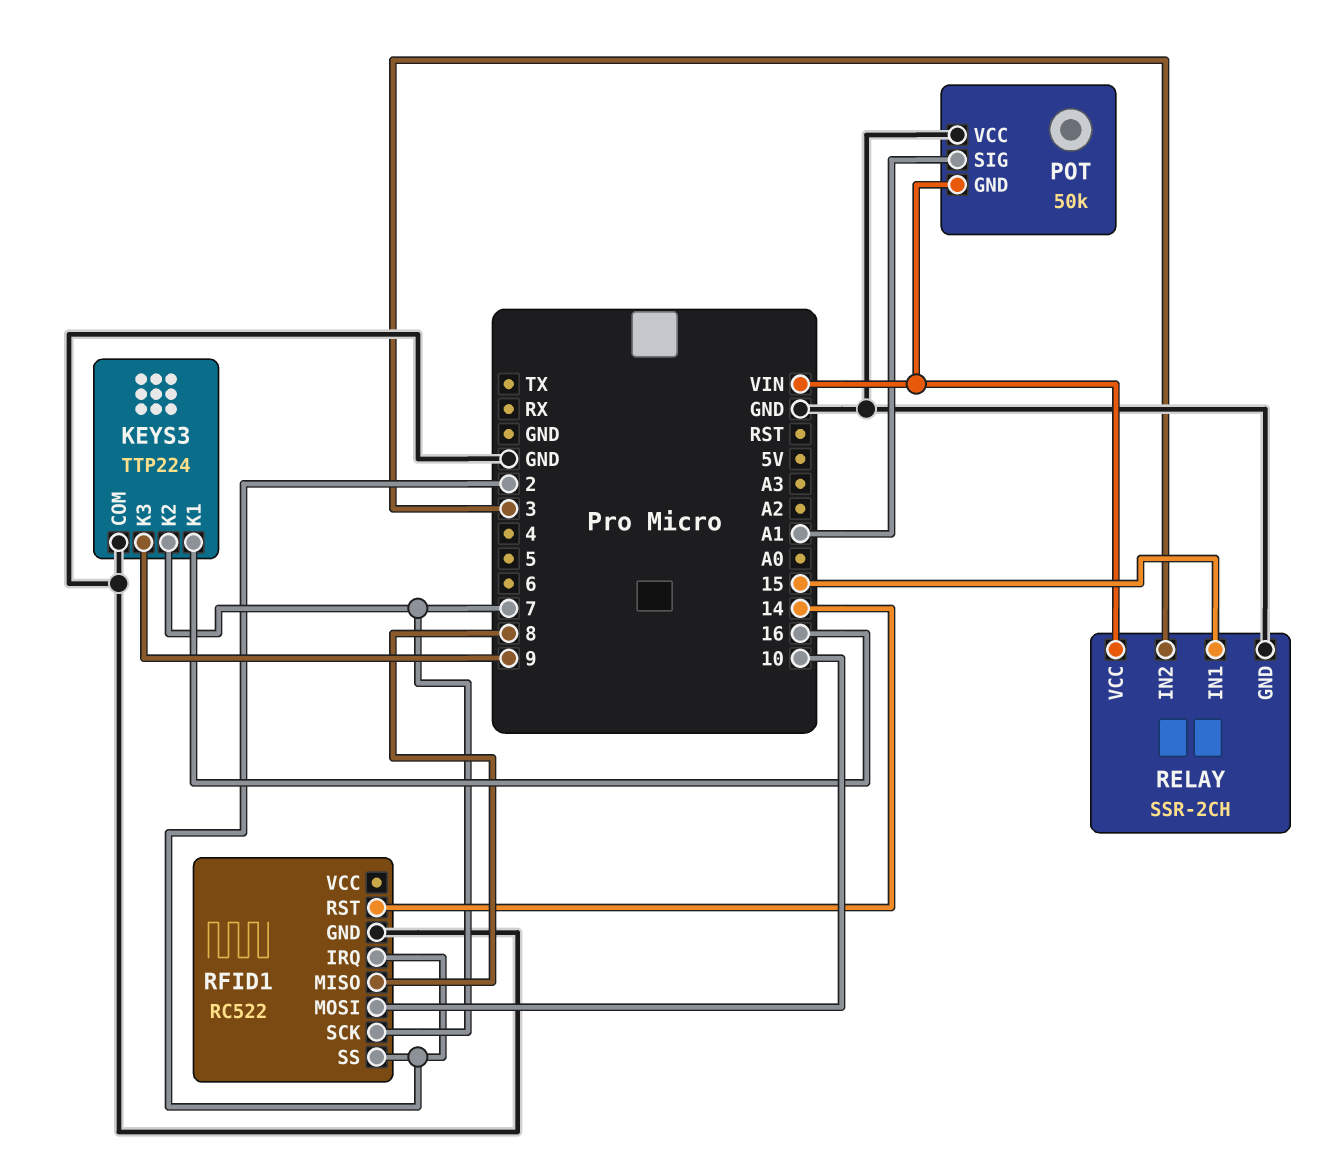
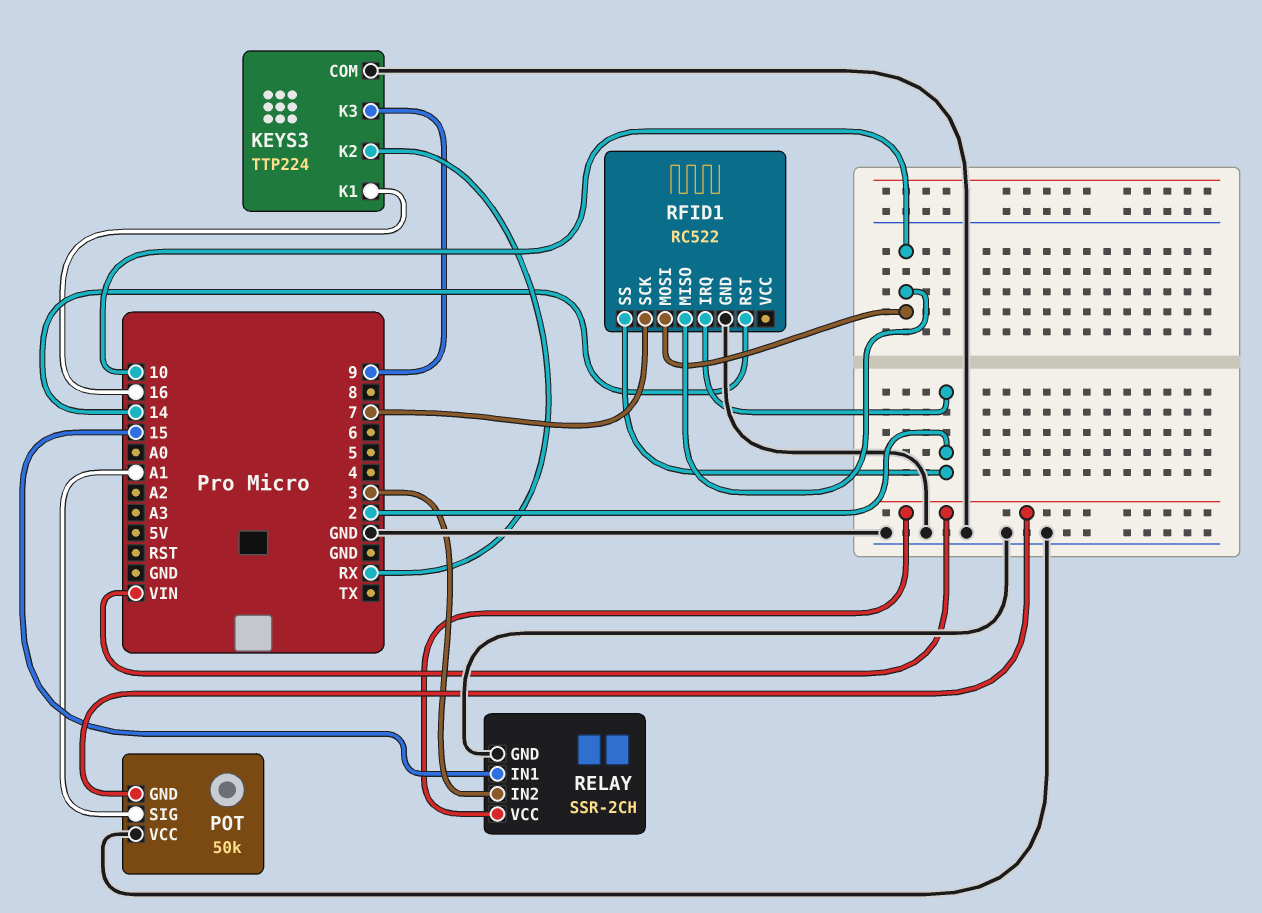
KEYS3 pin K2: 7 -> RX
RFID1 pin MISO: 8 -> 10

